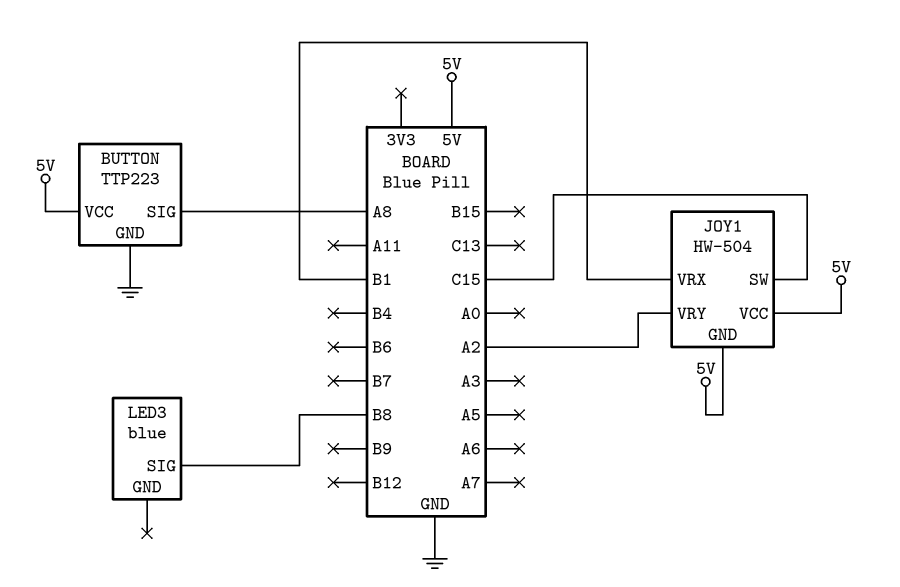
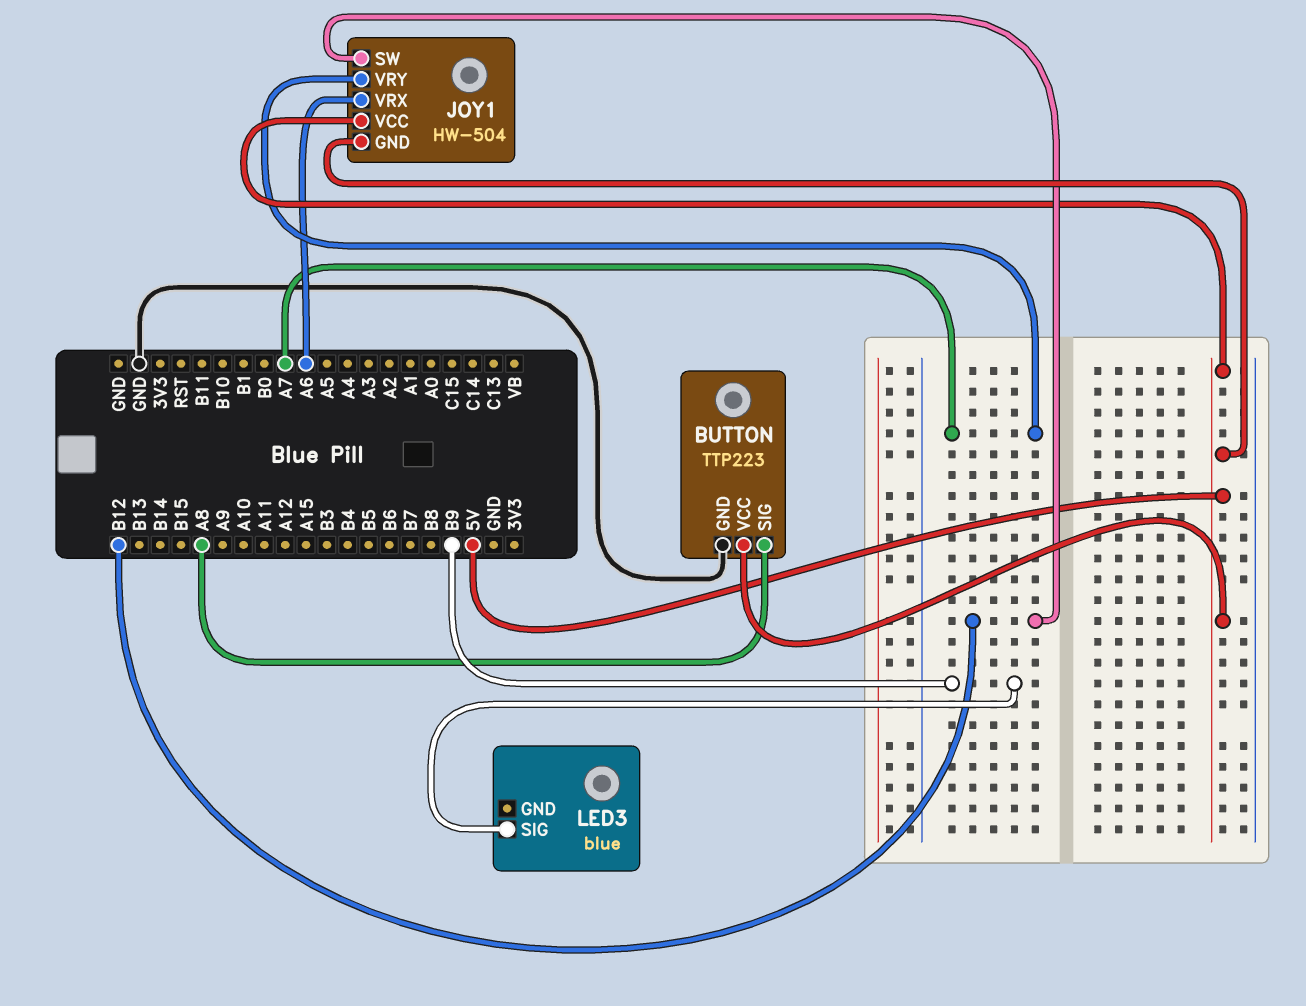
JOY1 pin SW: C15 -> B12
JOY1 pin VRX: B1 -> A6
JOY1 pin VRY: A2 -> A7
LED3 pin SIG: B8 -> B9

